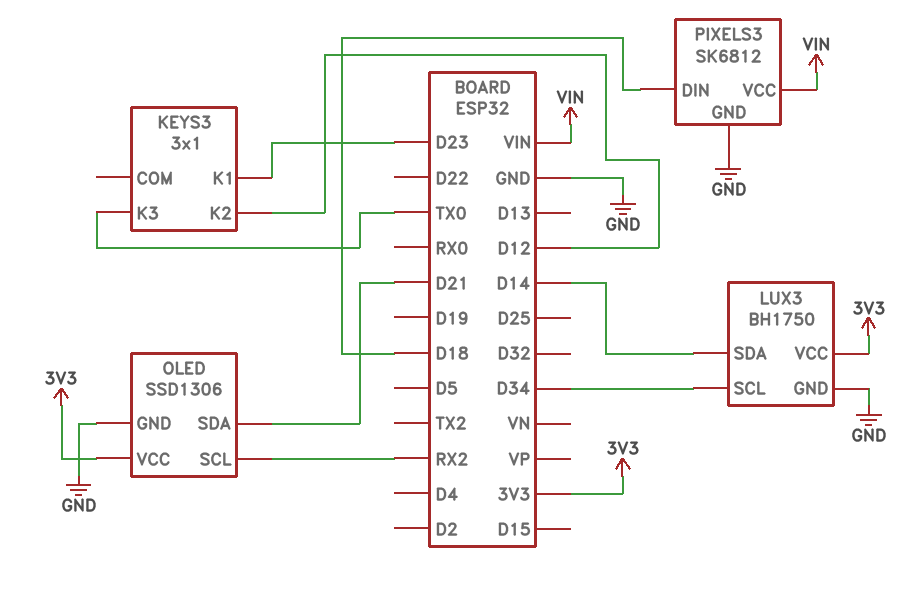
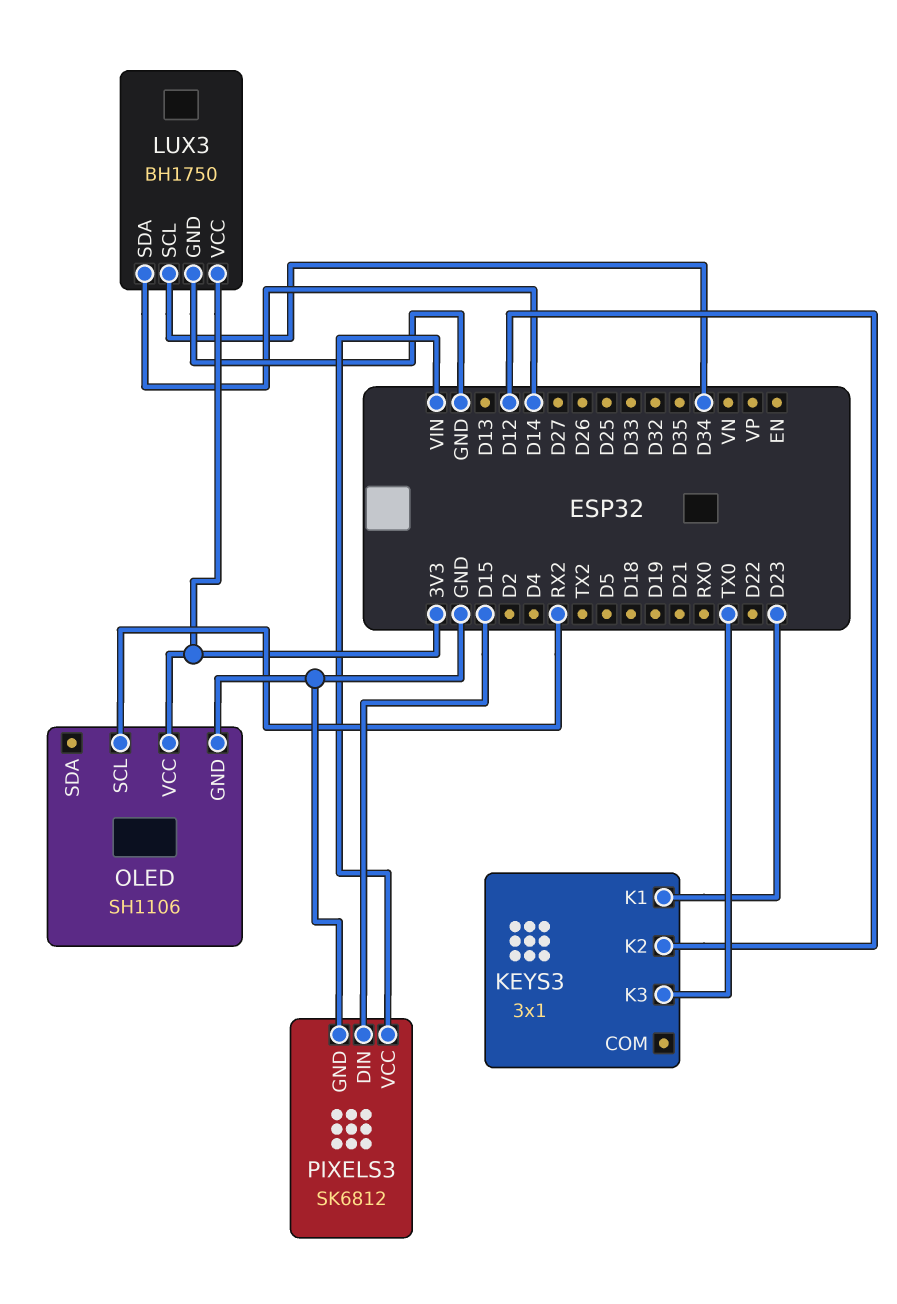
OLED: SSD1306 -> SH1106
OLED pin SDA: D21 -> none
PIXELS3 pin DIN: D18 -> D15

